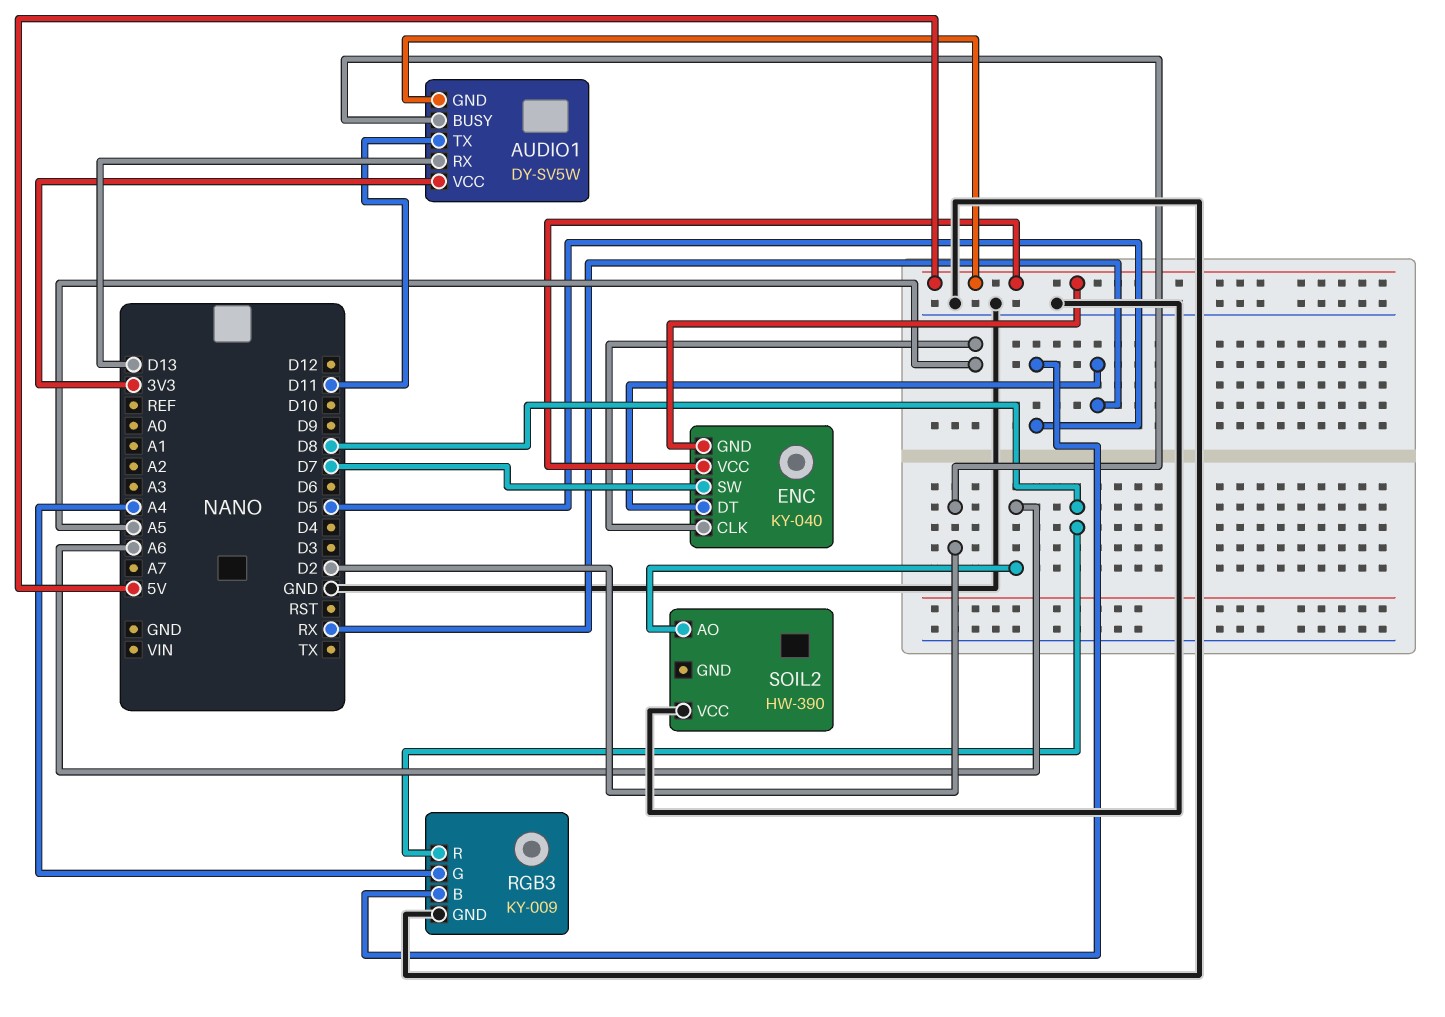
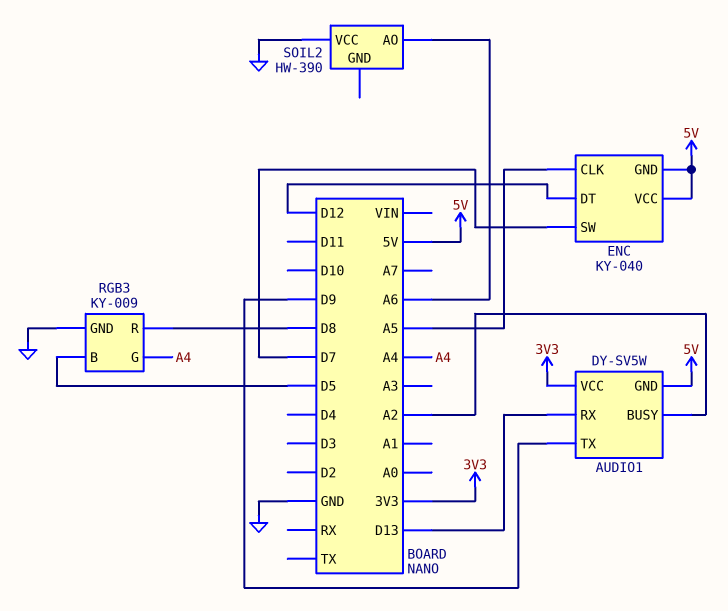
AUDIO1 pin BUSY: D2 -> A2
AUDIO1 pin TX: D11 -> D9
ENC pin DT: RX -> D12

